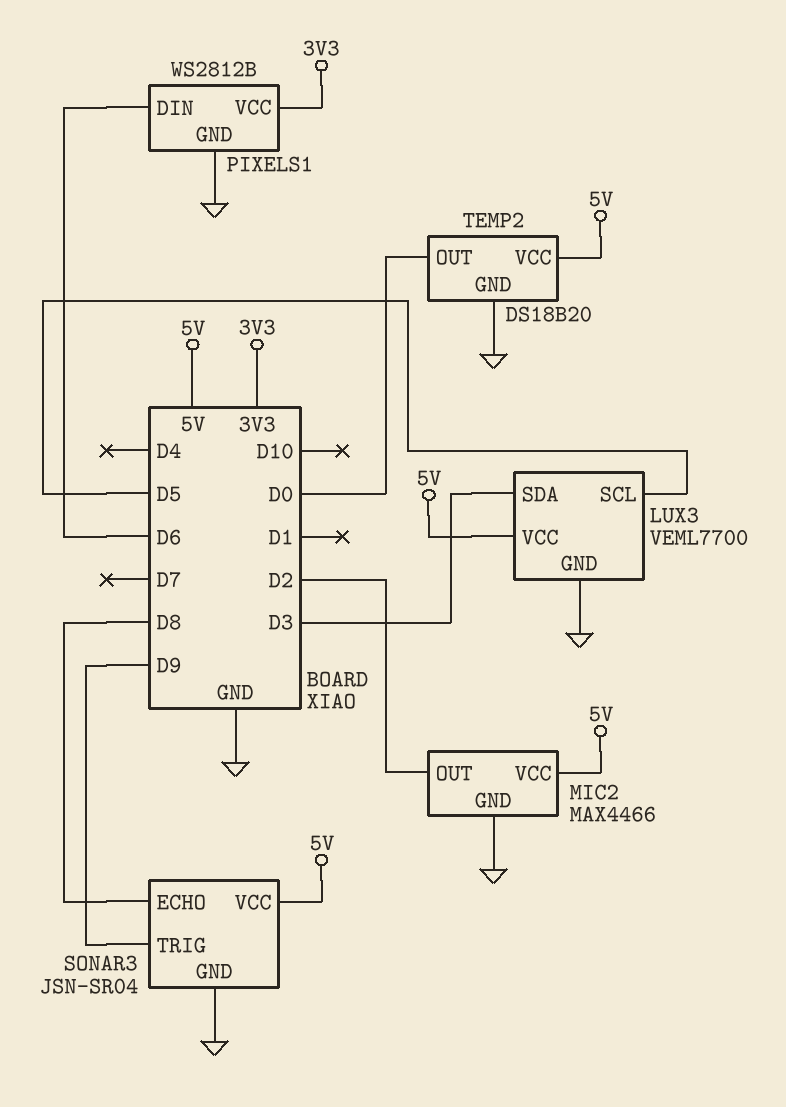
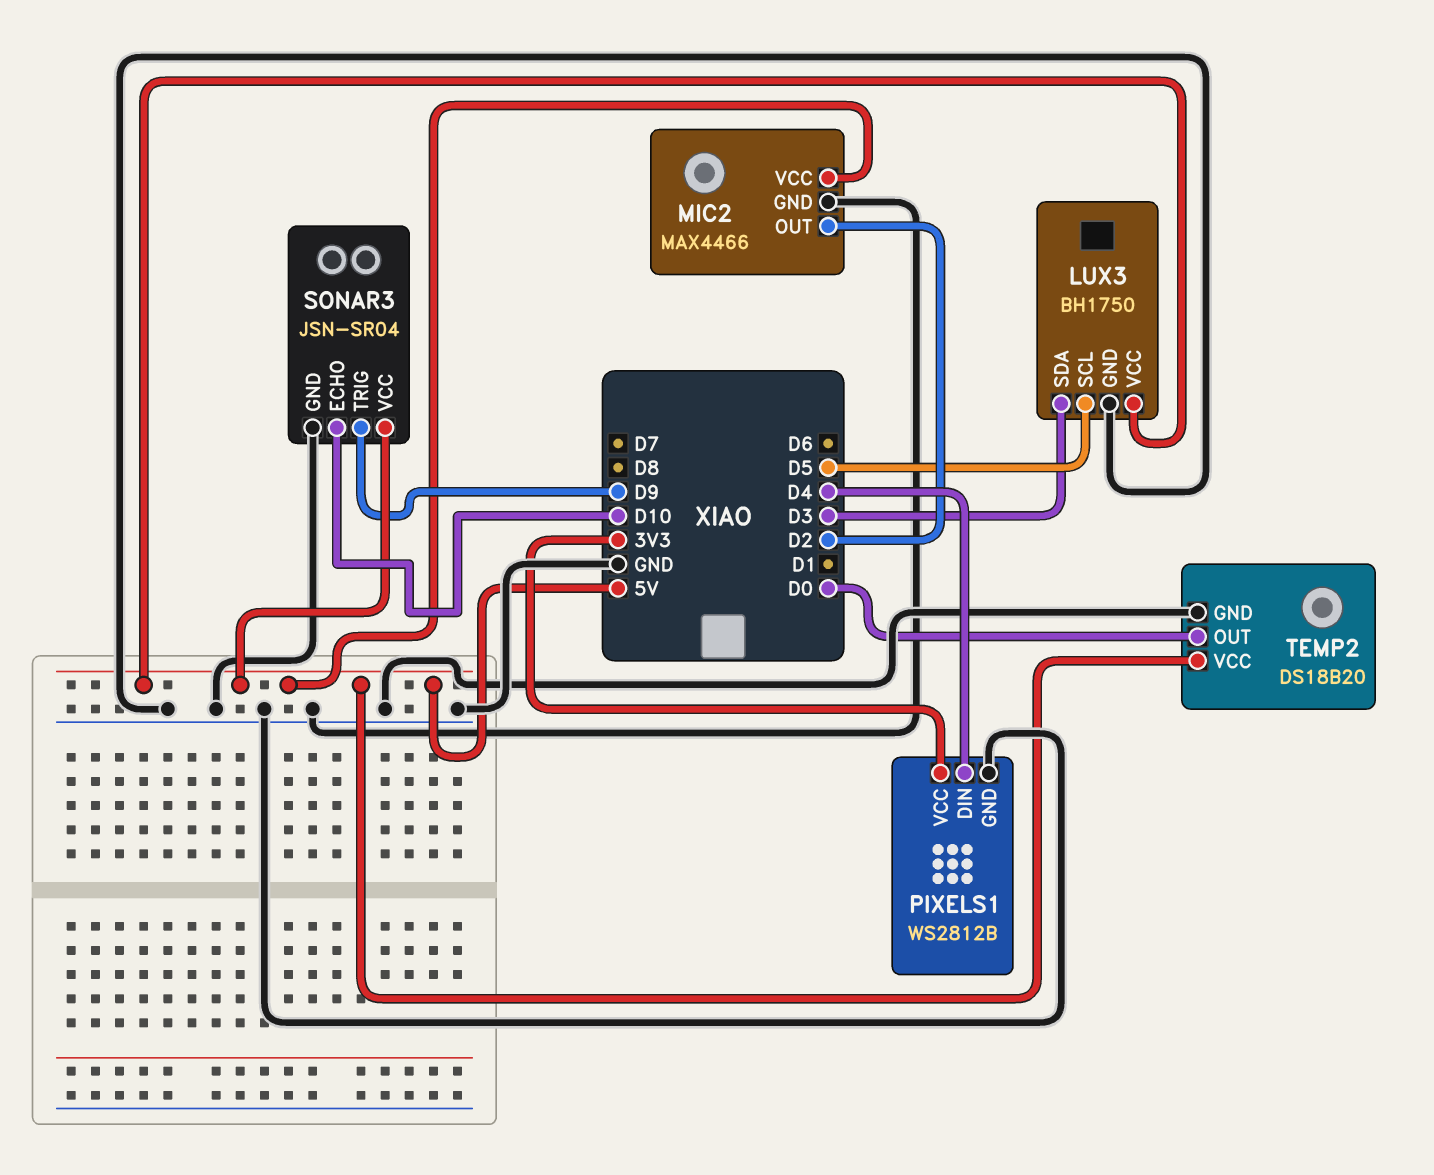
LUX3: VEML7700 -> BH1750
PIXELS1 pin DIN: D6 -> D4
SONAR3 pin ECHO: D8 -> D10

